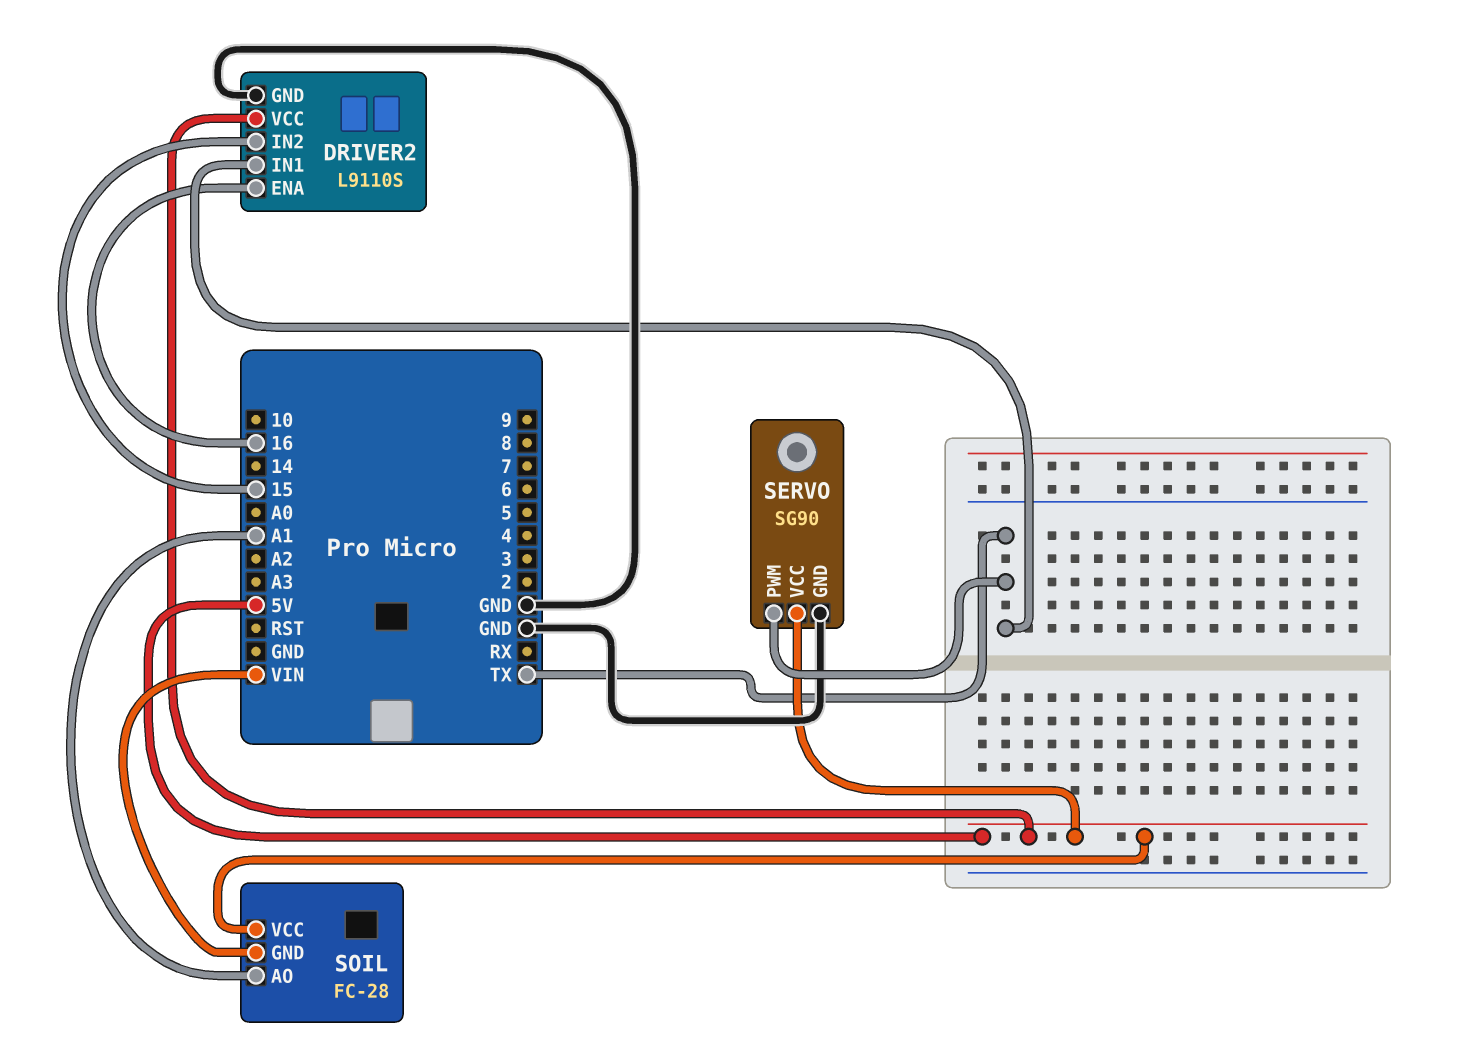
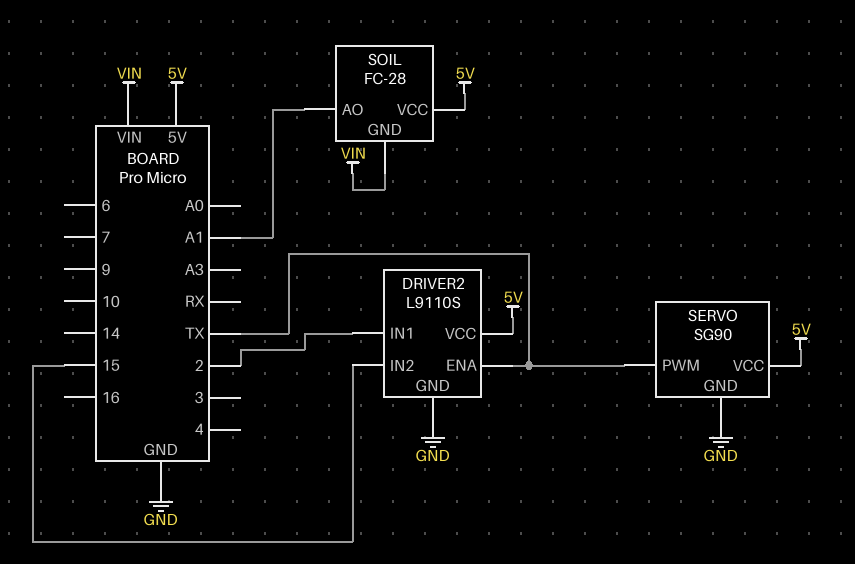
DRIVER2 pin ENA: 16 -> TX
DRIVER2 pin IN1: TX -> 2

